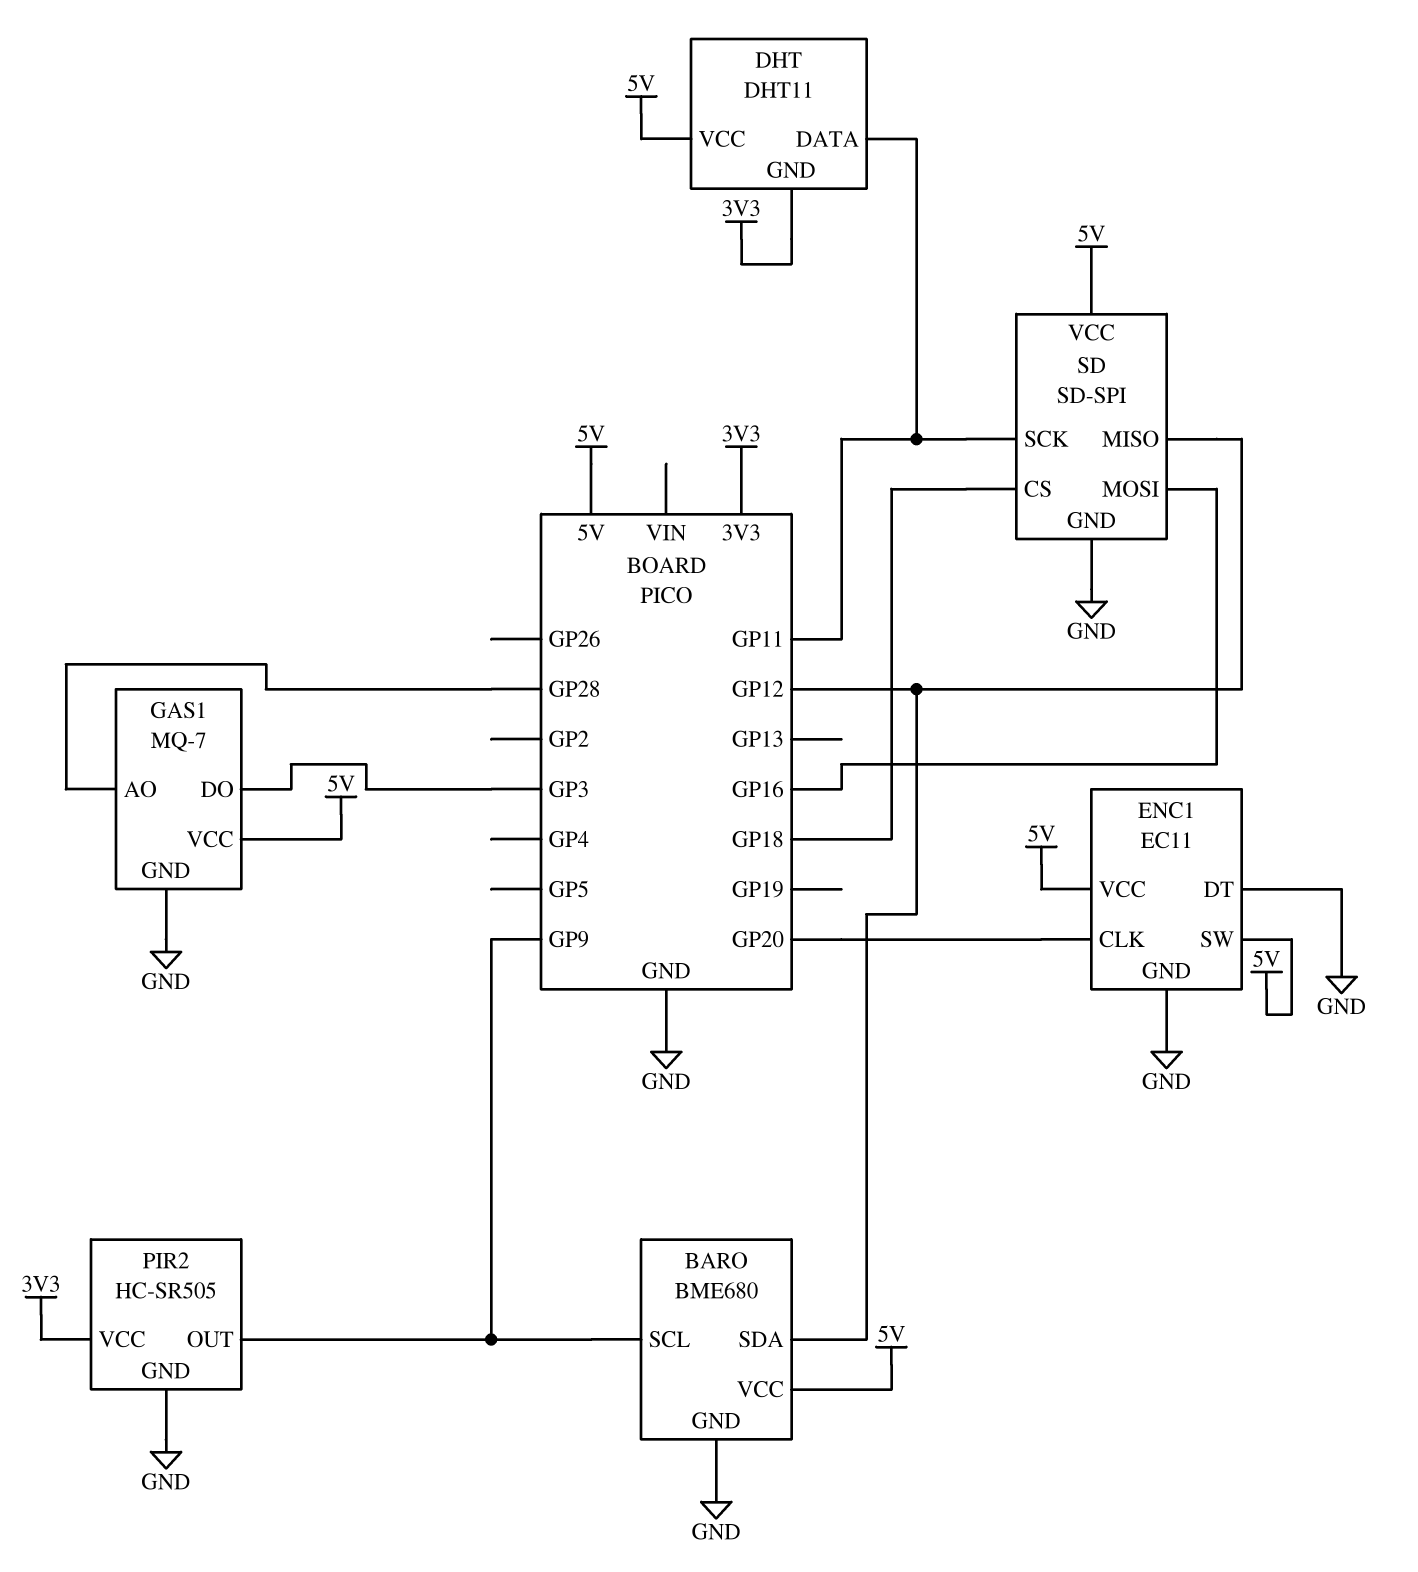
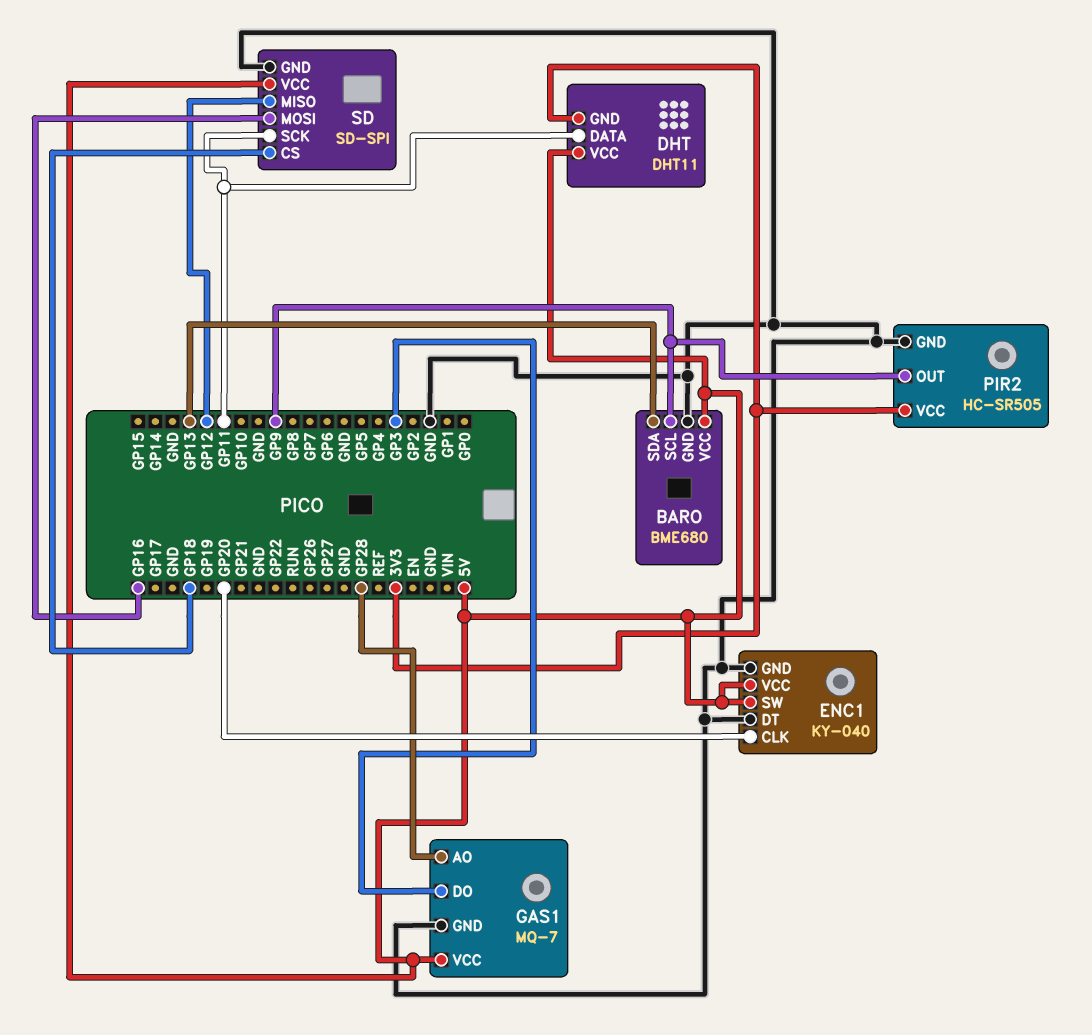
BARO pin SDA: GP12 -> GP13
ENC1: EC11 -> KY-040

